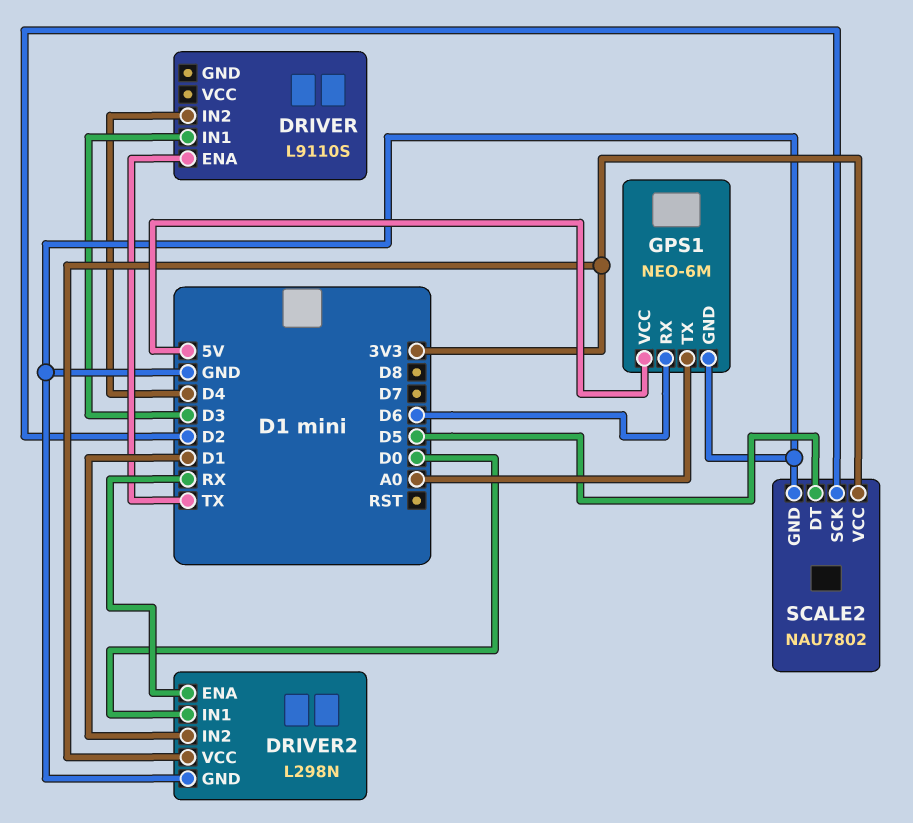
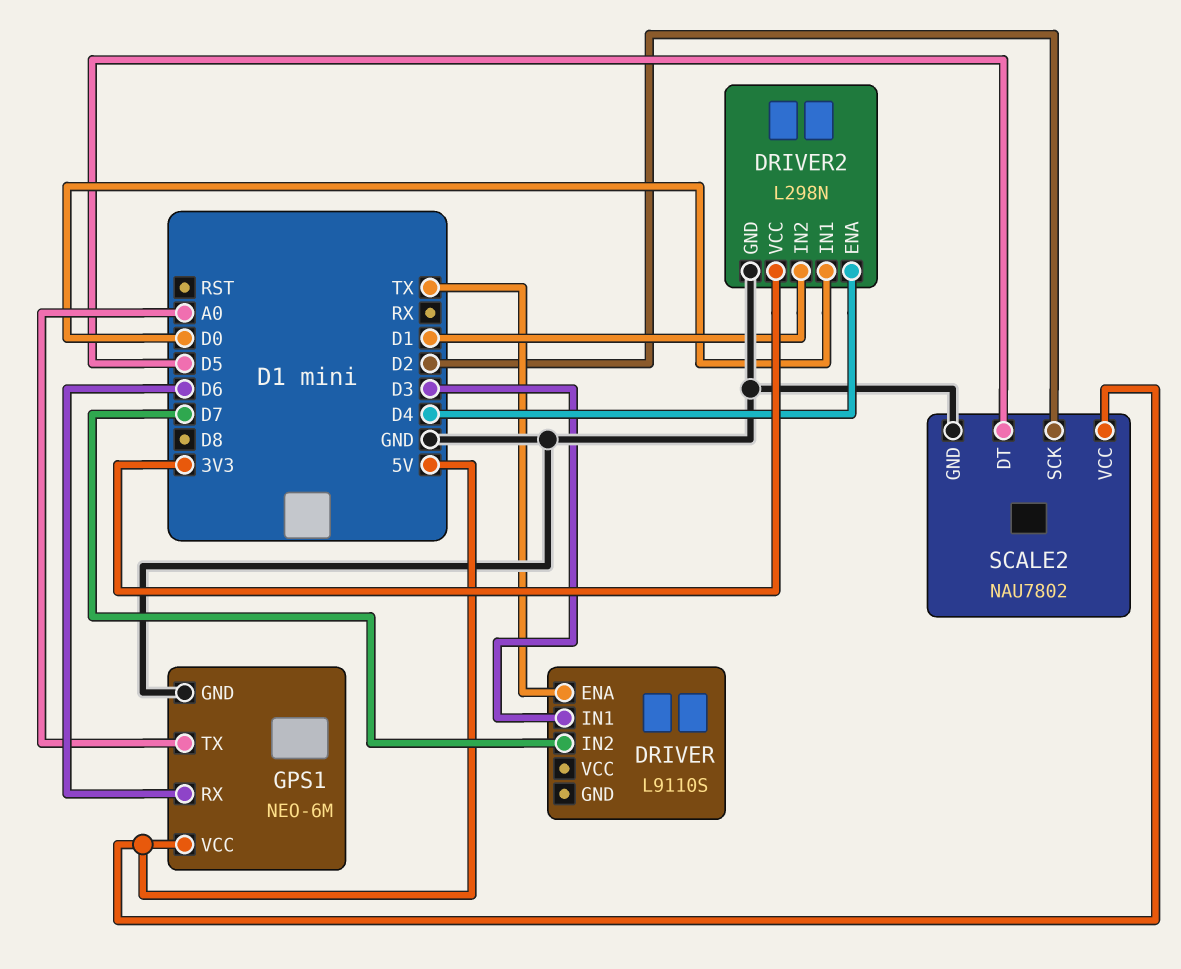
DRIVER pin IN2: D4 -> D7
DRIVER2 pin ENA: RX -> D4
SCALE2 pin VCC: 3V3 -> 5V

